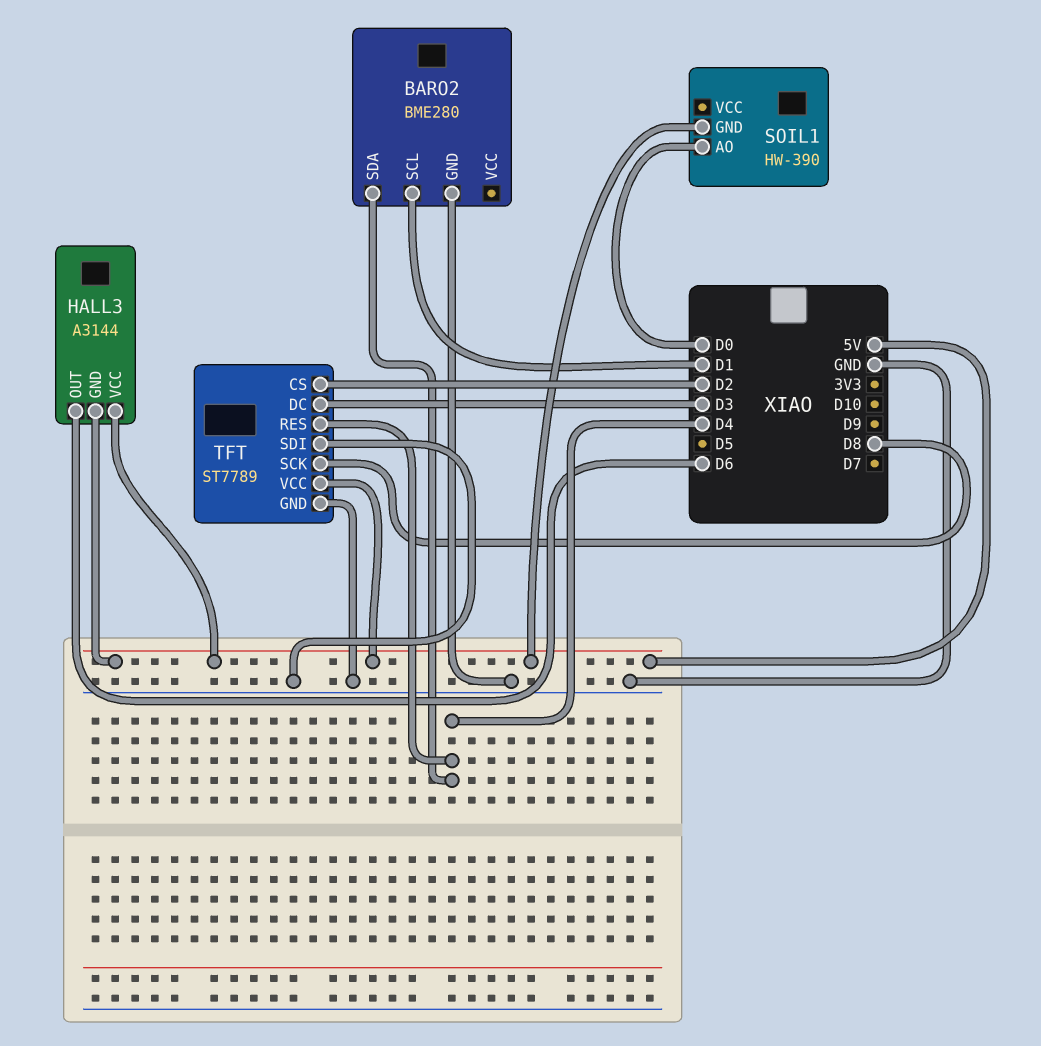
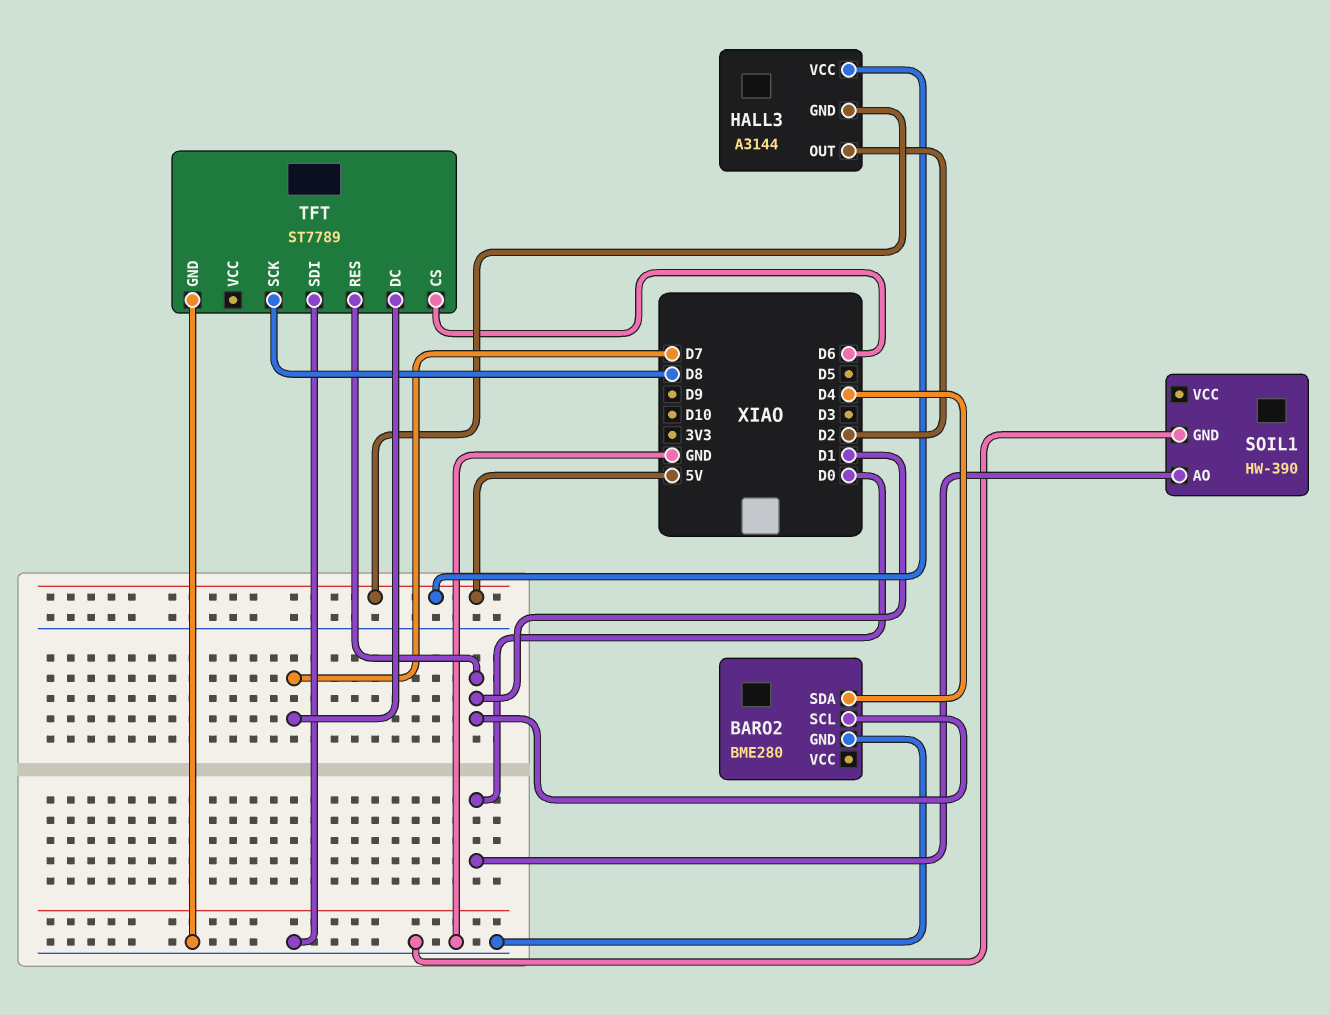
HALL3 pin OUT: D6 -> D2
SOIL1 pin GND: 5V -> GND
TFT pin CS: D2 -> D6
TFT pin DC: D3 -> D7
TFT pin RES: D4 -> D1
TFT pin VCC: 5V -> none

